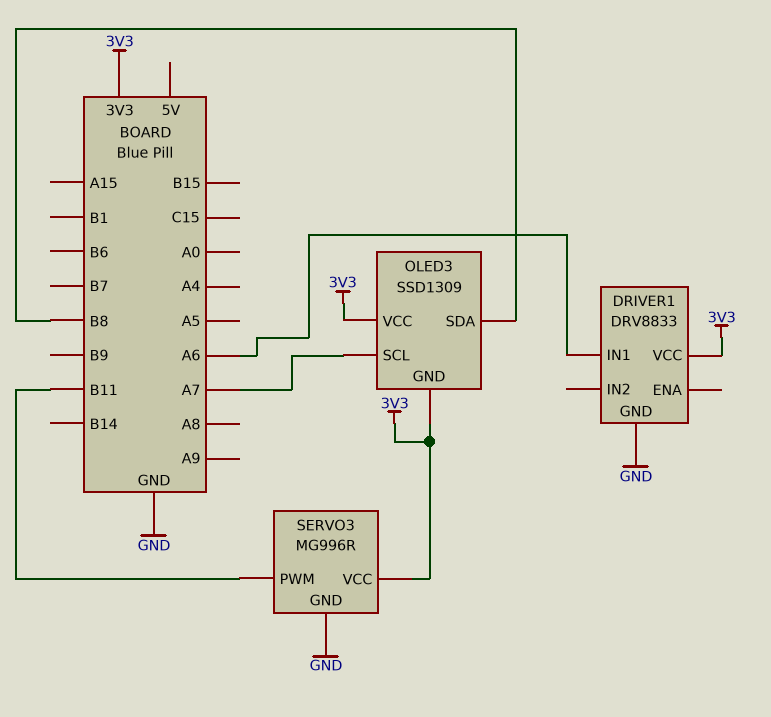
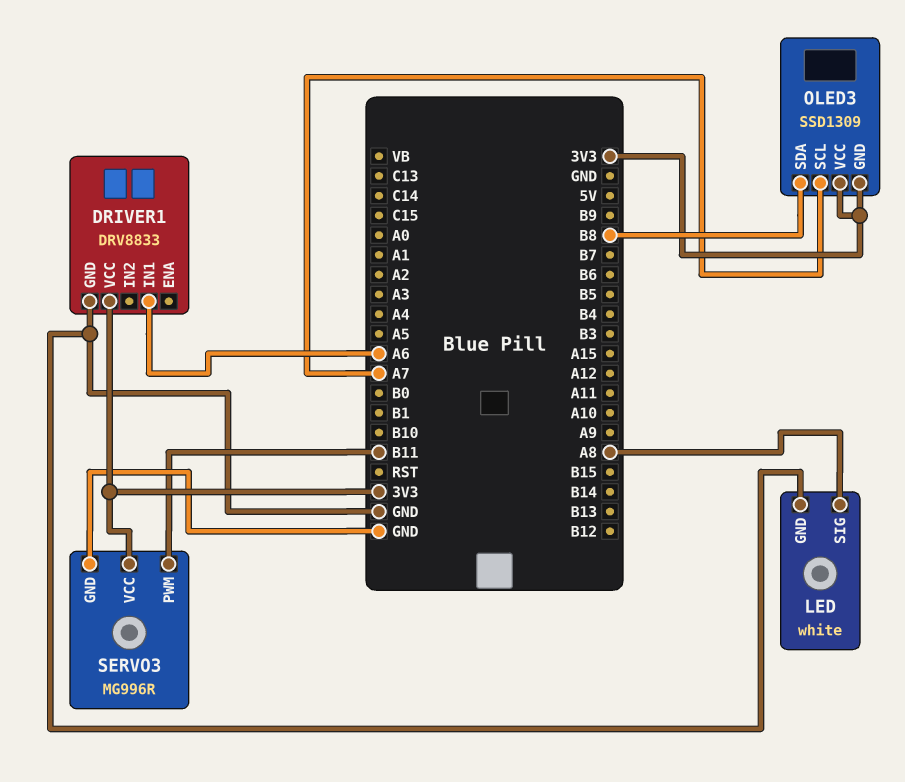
LED: none -> white
LED pin GND: none -> GND
LED pin SIG: none -> A8

